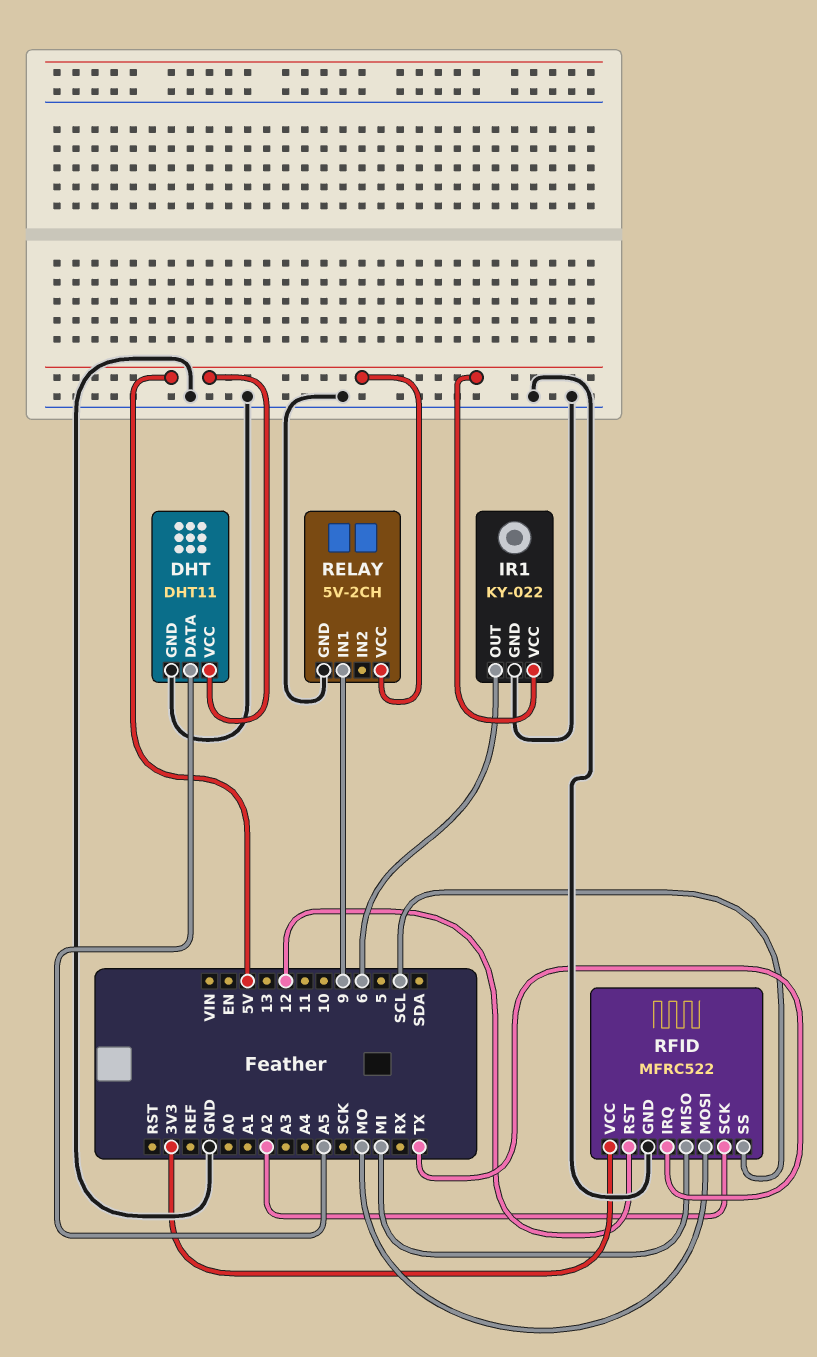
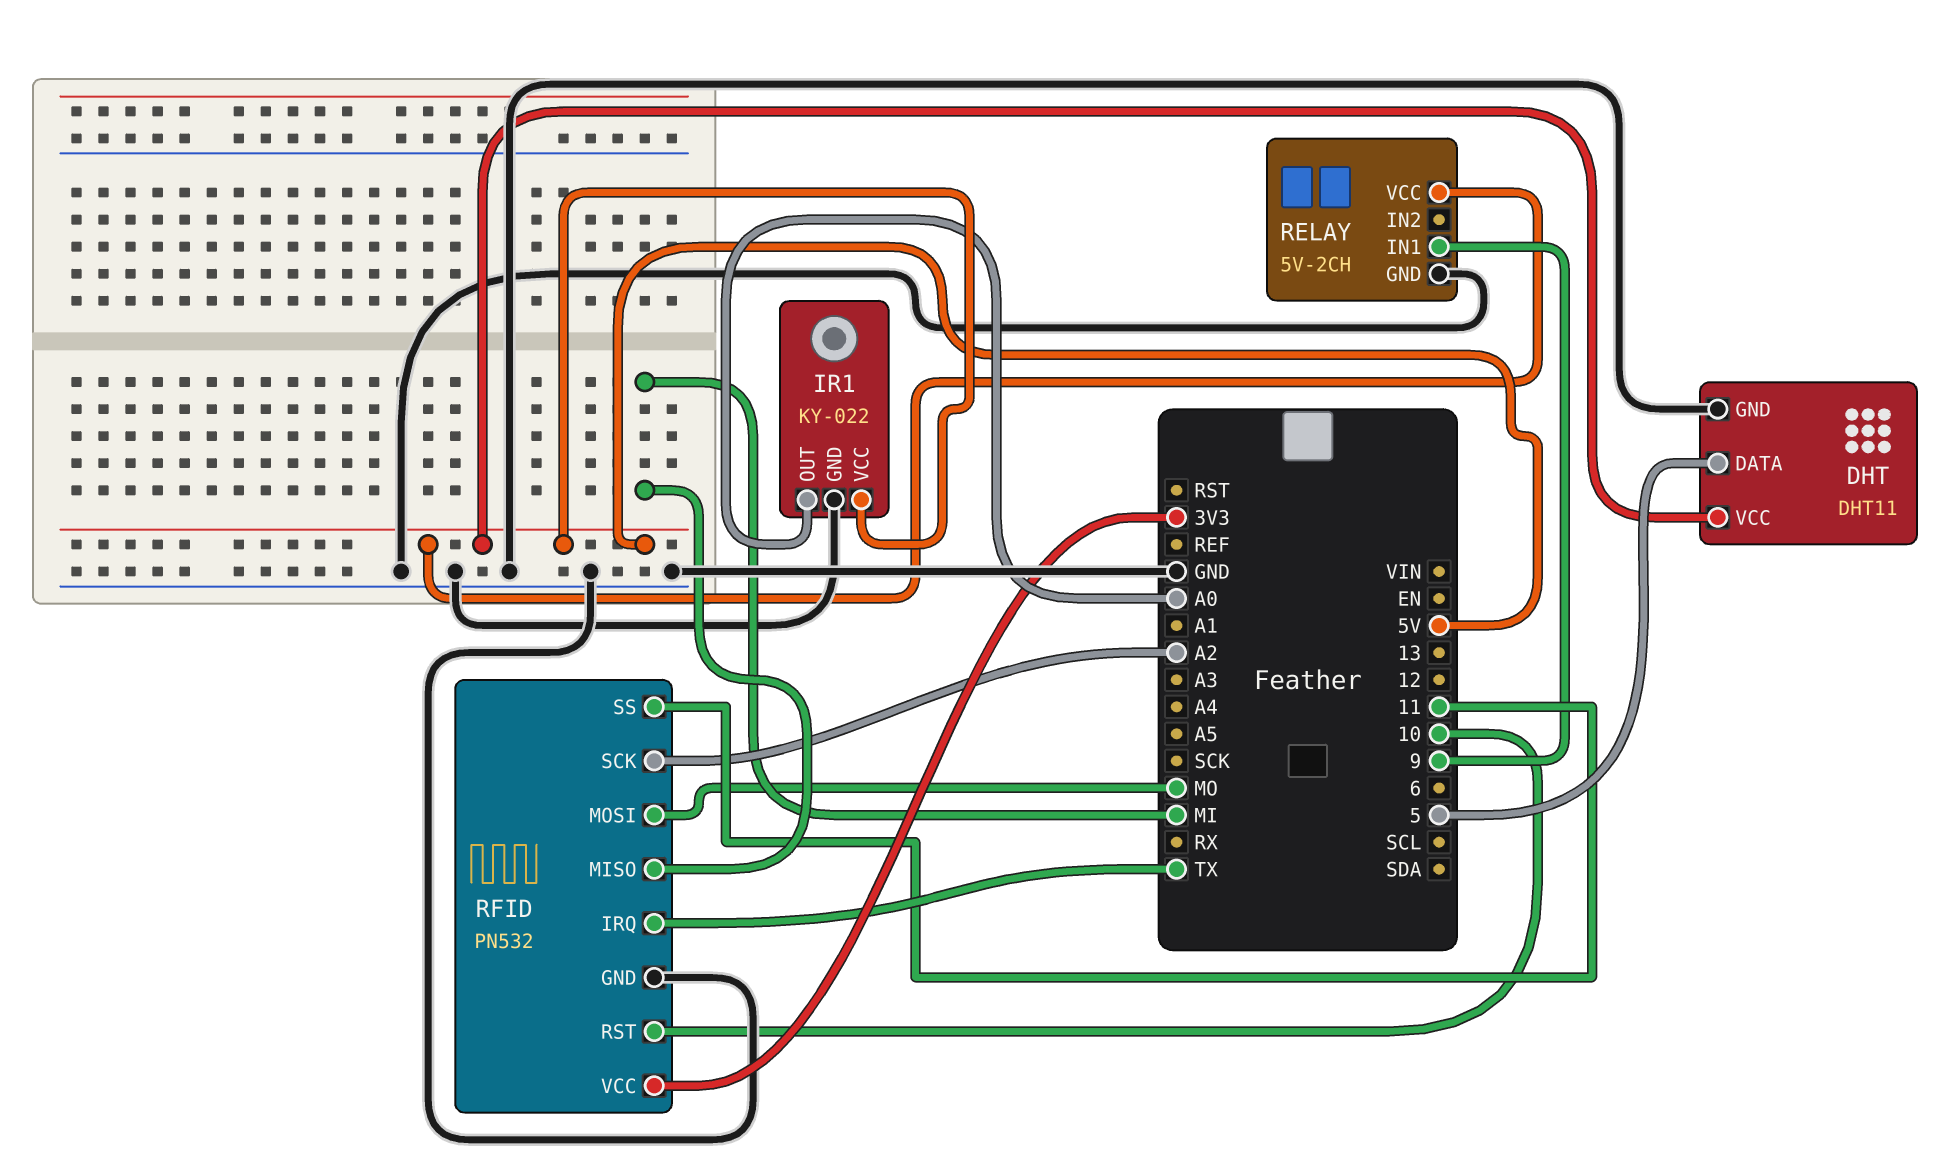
DHT pin DATA: A5 -> 5
IR1 pin OUT: 6 -> A0
RFID: MFRC522 -> PN532
RFID pin RST: 12 -> 10
RFID pin SS: SCL -> 11

